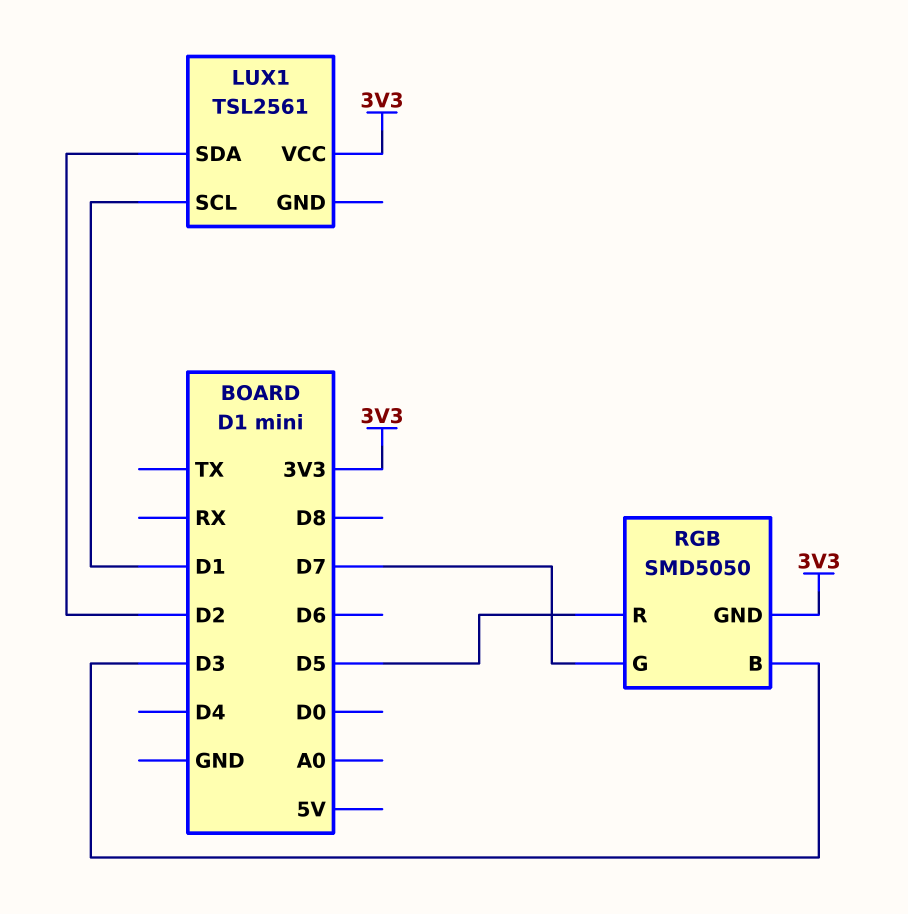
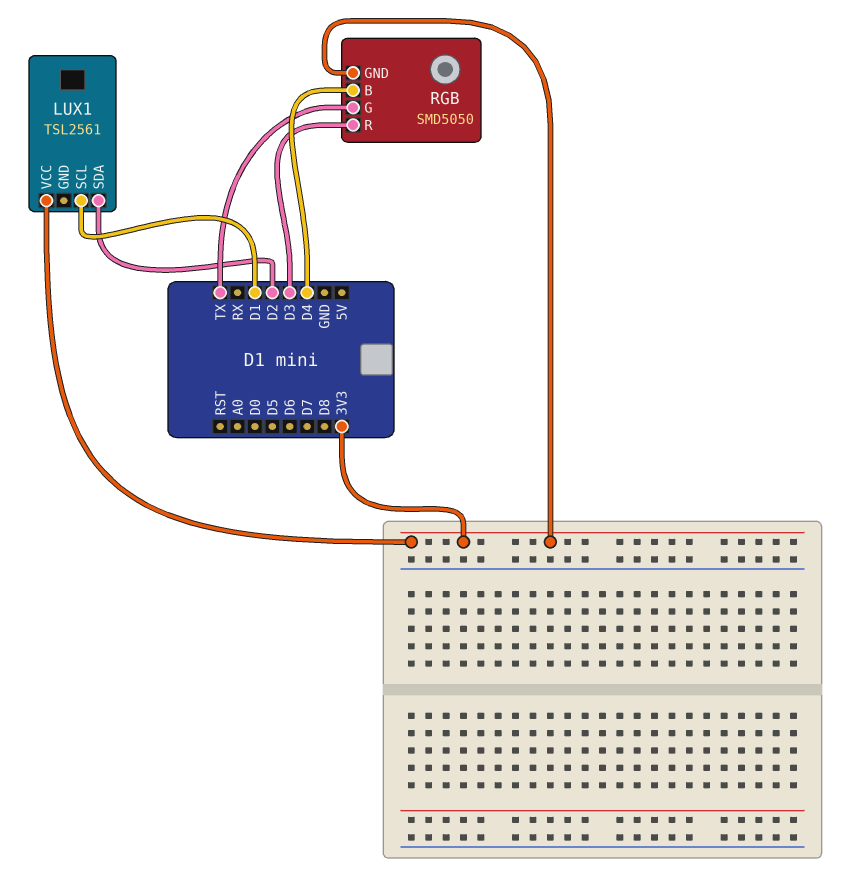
RGB pin B: D3 -> D4
RGB pin G: D7 -> TX
RGB pin R: D5 -> D3

